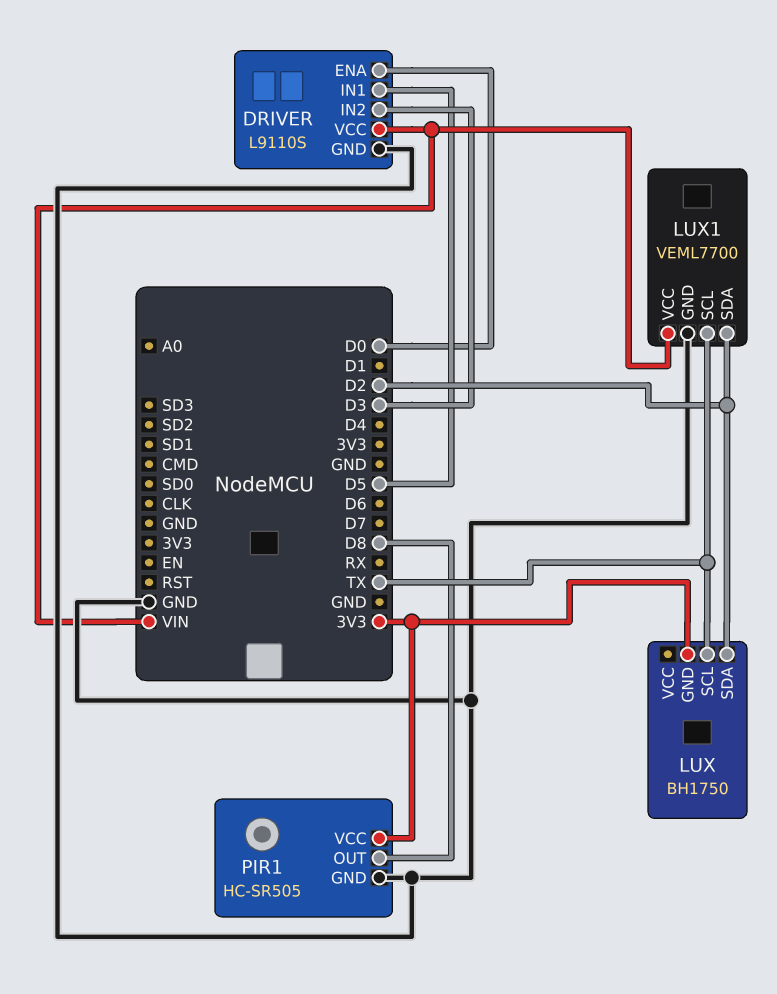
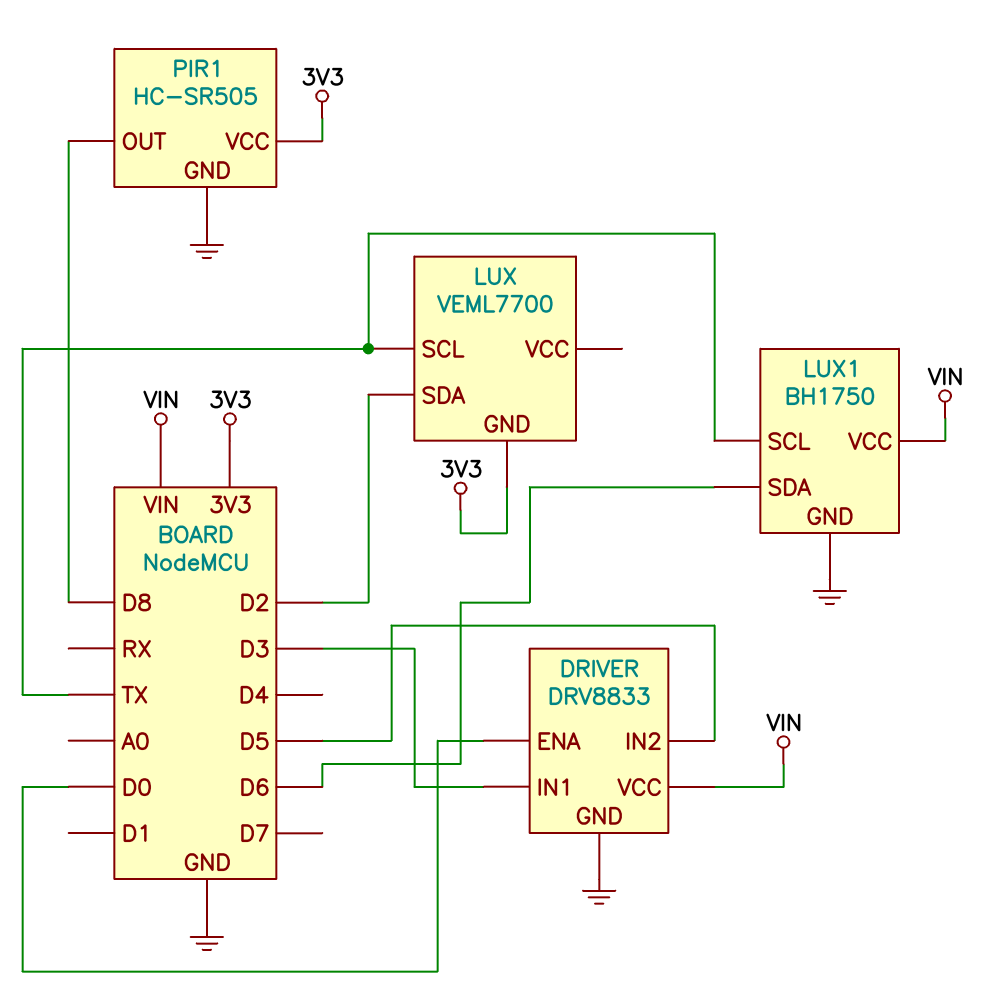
DRIVER: L9110S -> DRV8833
DRIVER pin IN1: D5 -> D3
DRIVER pin IN2: D3 -> D5
LUX: BH1750 -> VEML7700
LUX1: VEML7700 -> BH1750
LUX1 pin SDA: D2 -> D6

